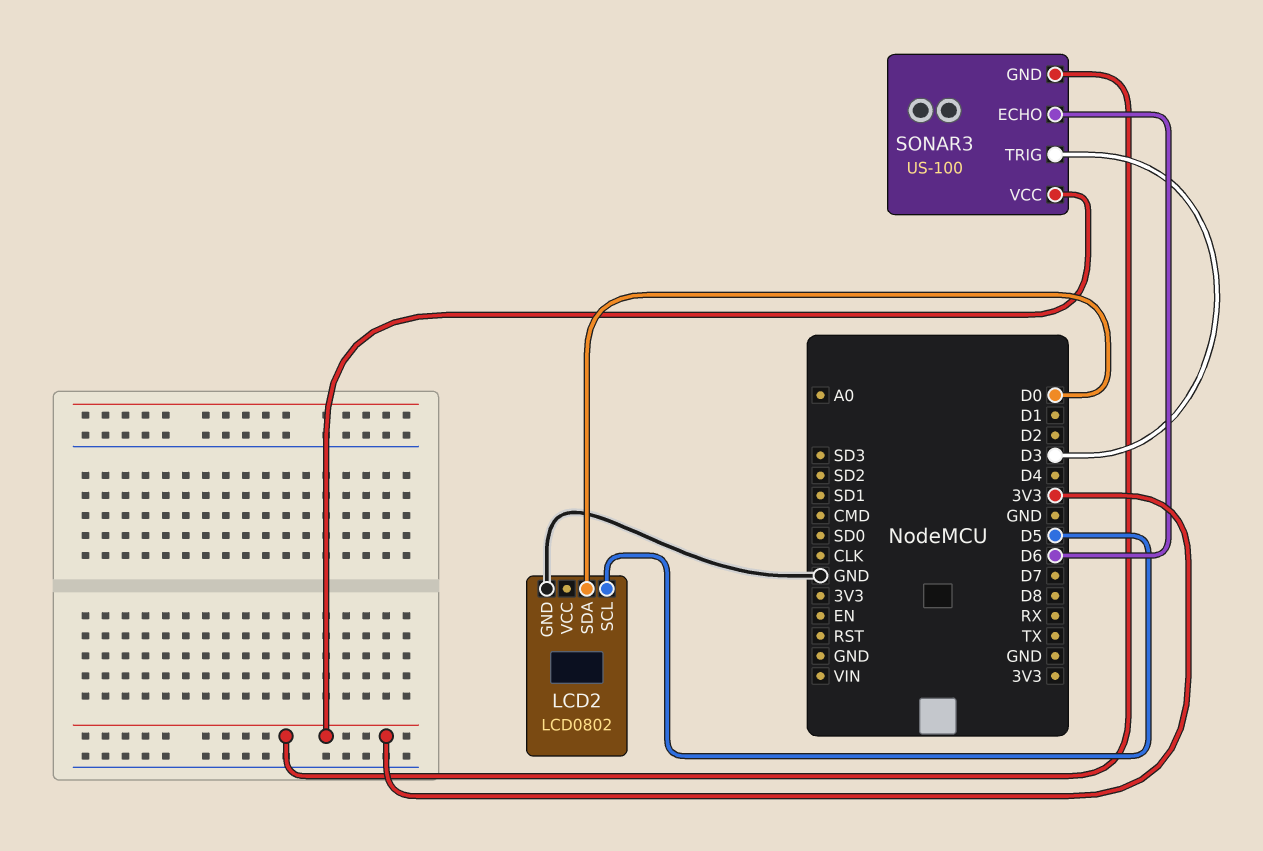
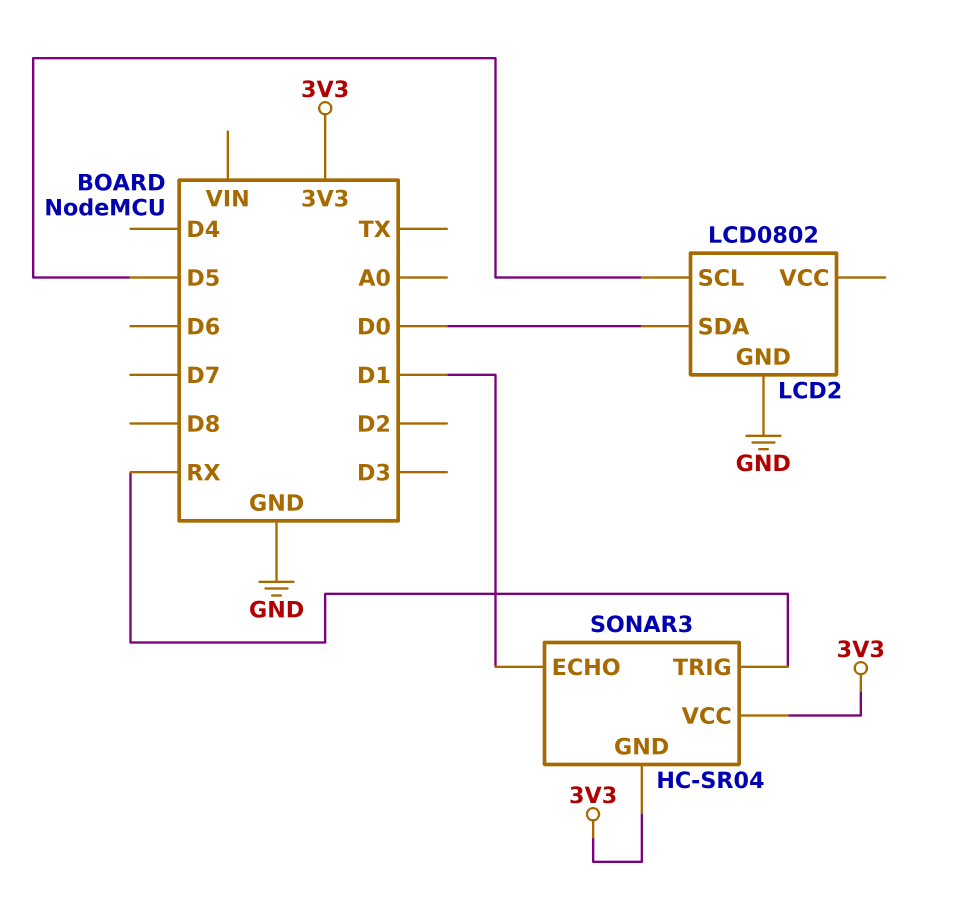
SONAR3: US-100 -> HC-SR04
SONAR3 pin ECHO: D6 -> D1
SONAR3 pin TRIG: D3 -> RX

